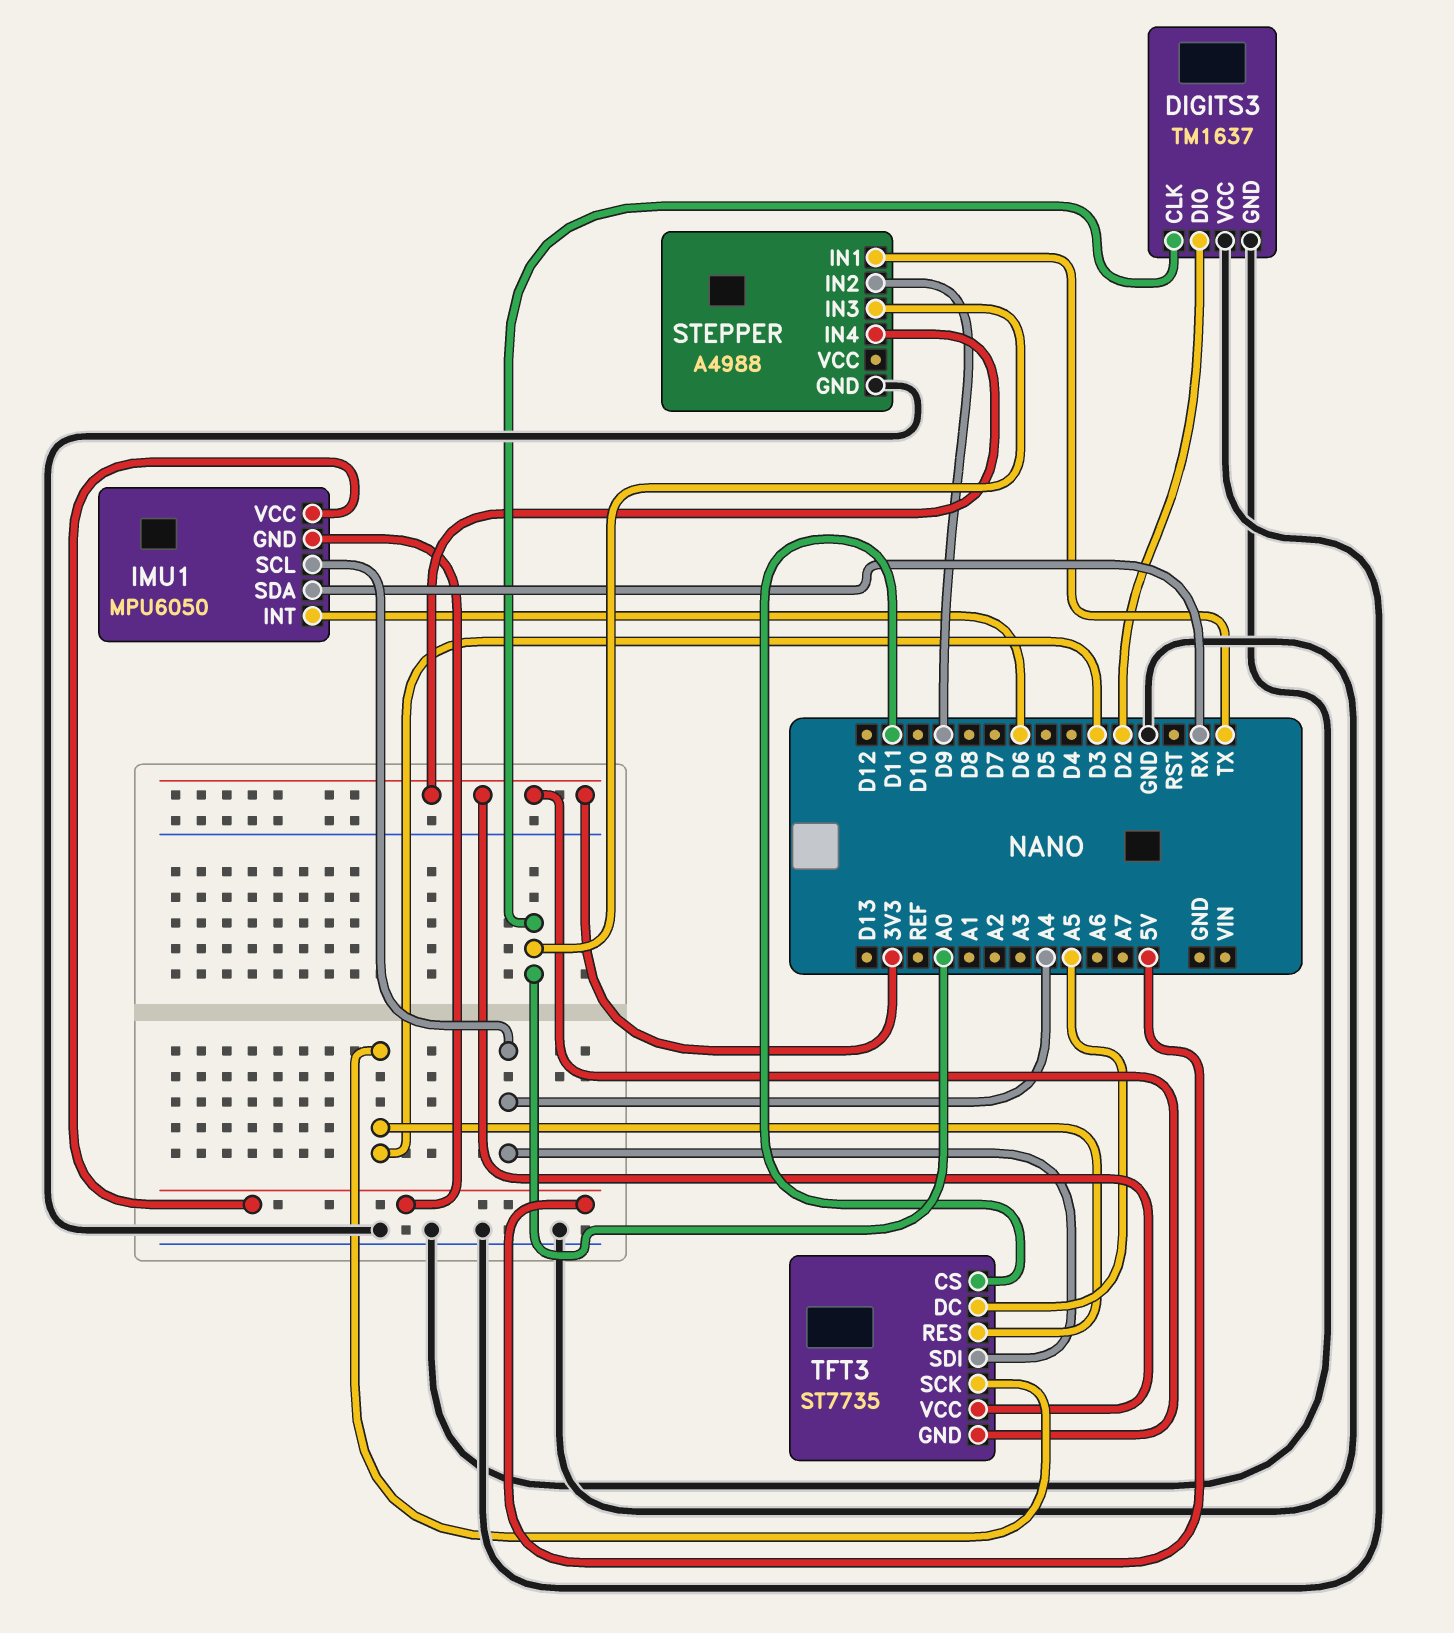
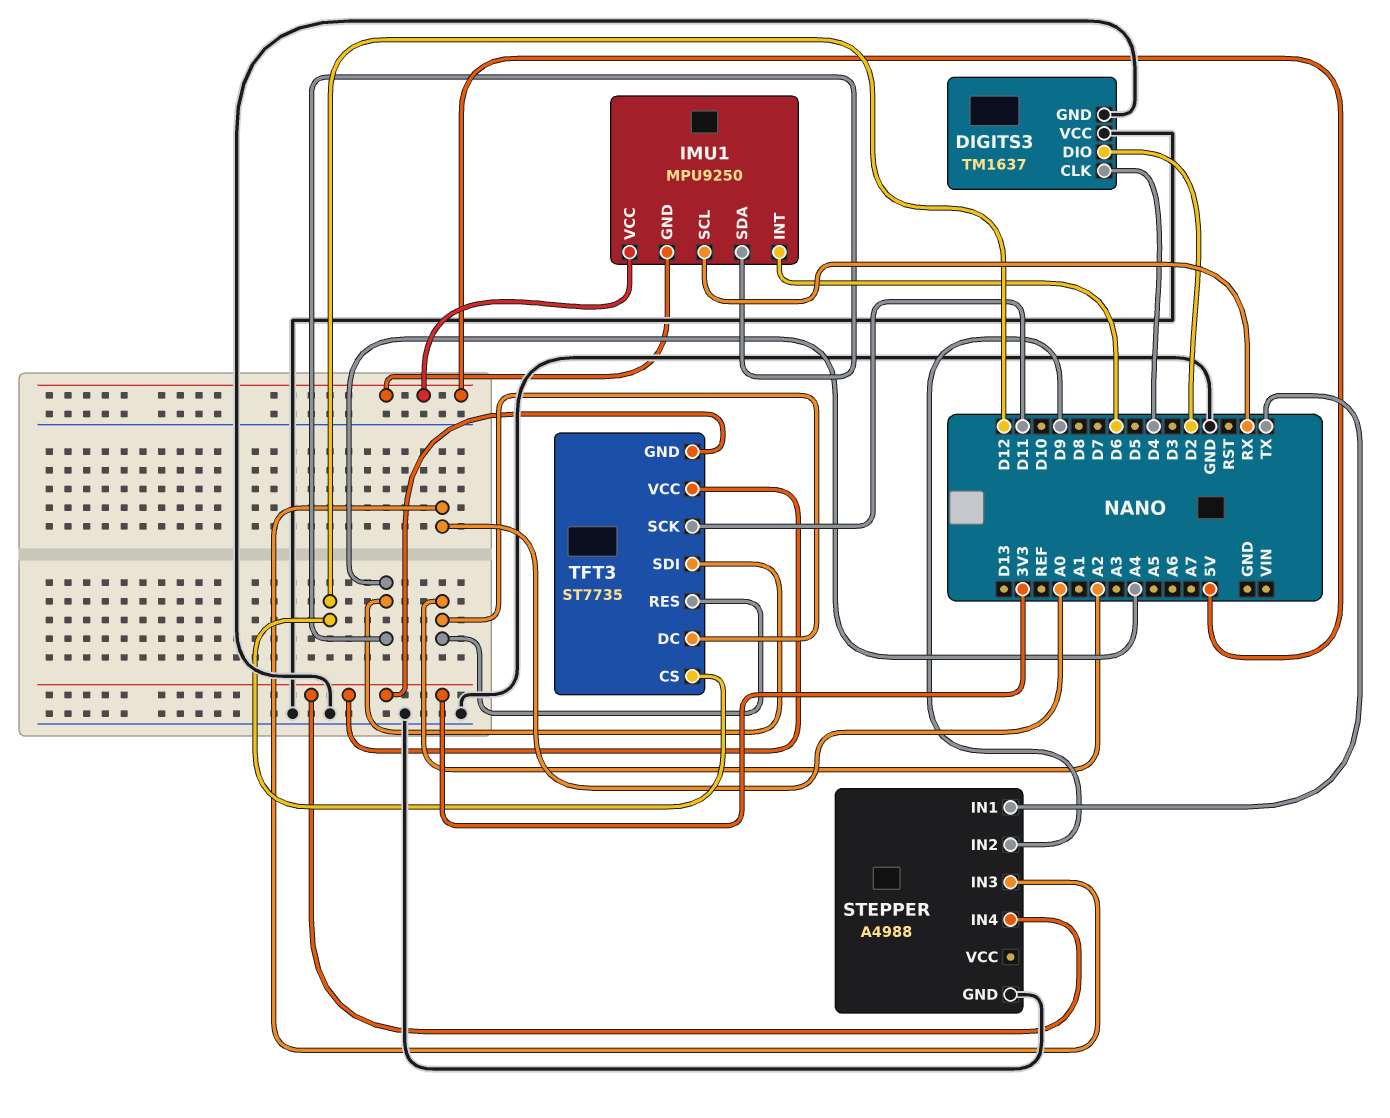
DIGITS3 pin CLK: A0 -> D4
IMU1: MPU6050 -> MPU9250
IMU1 pin SCL: A4 -> RX
IMU1 pin SDA: RX -> A4
TFT3 pin CS: D11 -> D12
TFT3 pin DC: A5 -> A2
TFT3 pin RES: D3 -> A2
TFT3 pin SCK: D3 -> D11

